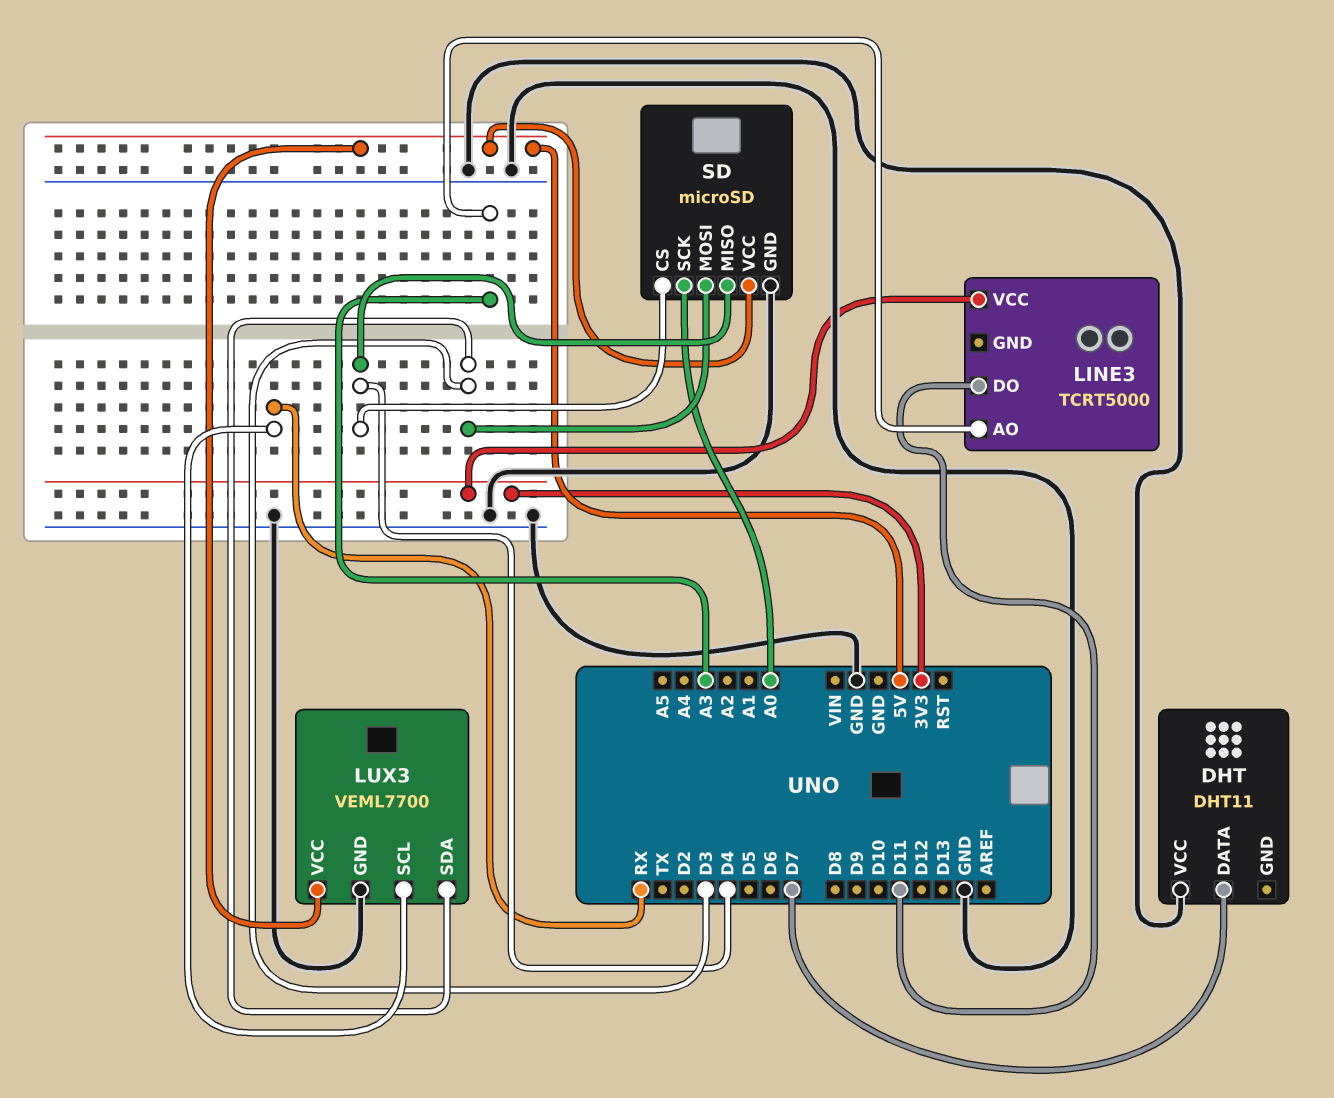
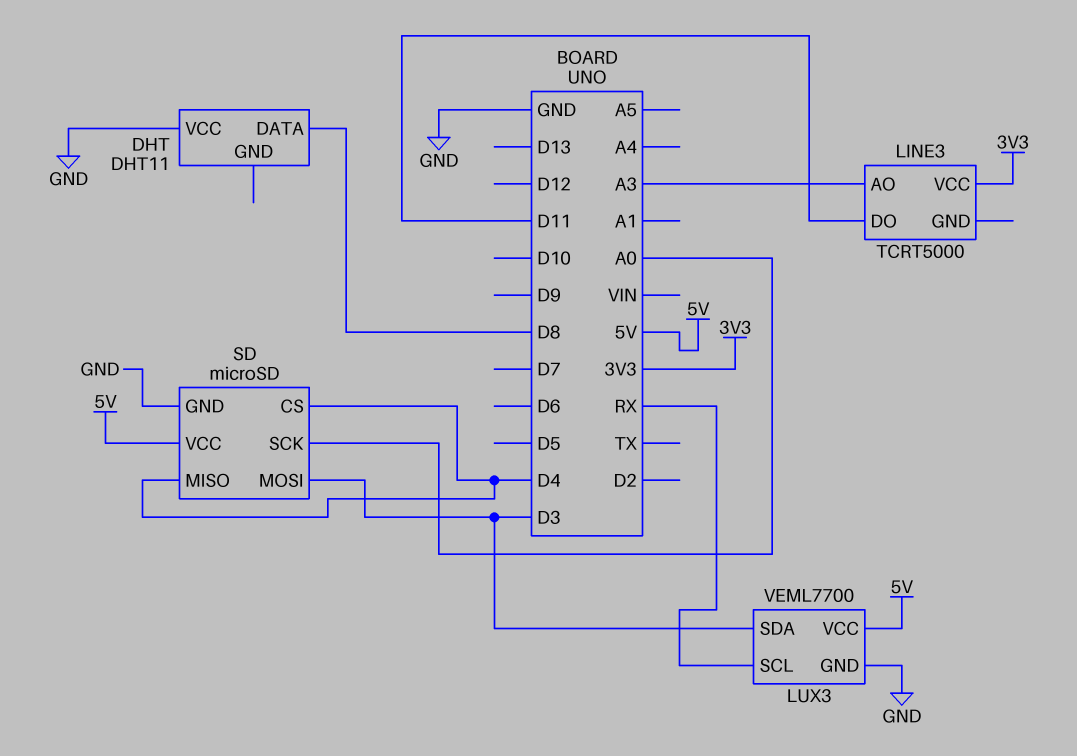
DHT pin DATA: D7 -> D8

